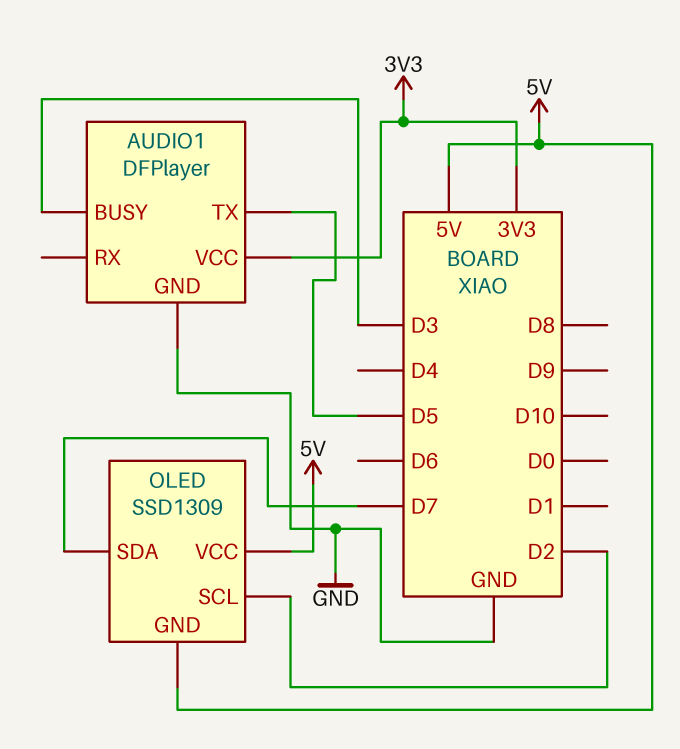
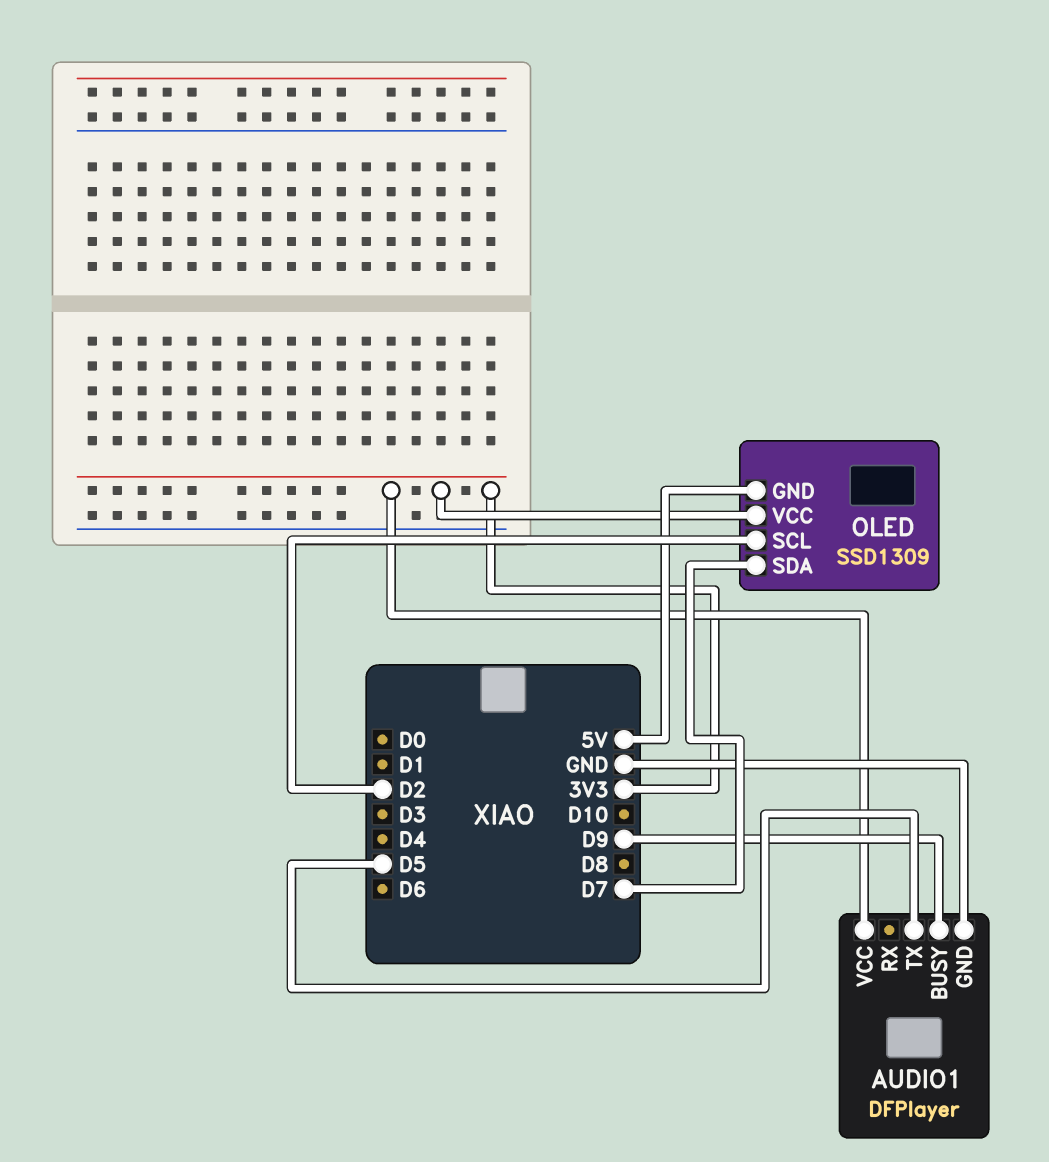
AUDIO1 pin BUSY: D3 -> D9
OLED pin VCC: 5V -> 3V3

